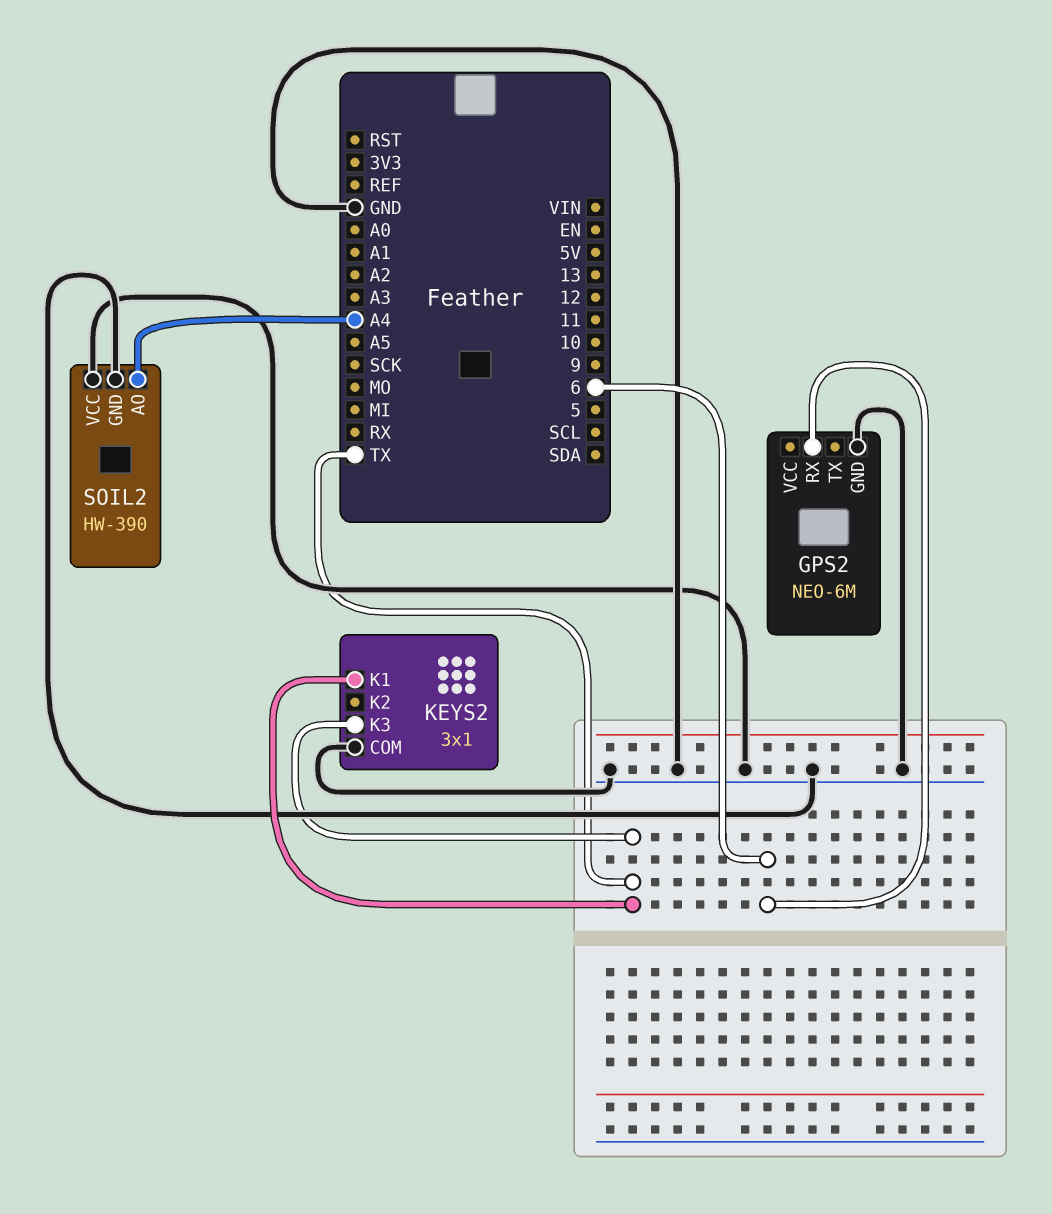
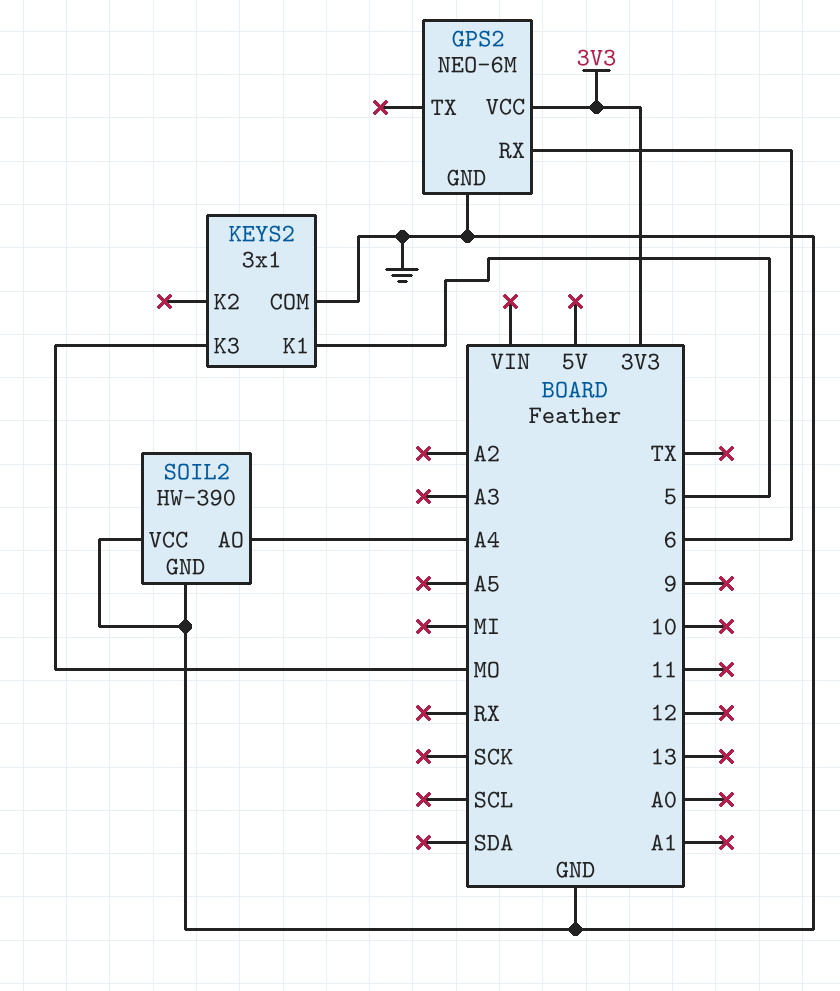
GPS2 pin VCC: none -> 3V3
KEYS2 pin K1: TX -> 5
KEYS2 pin K3: TX -> MO

